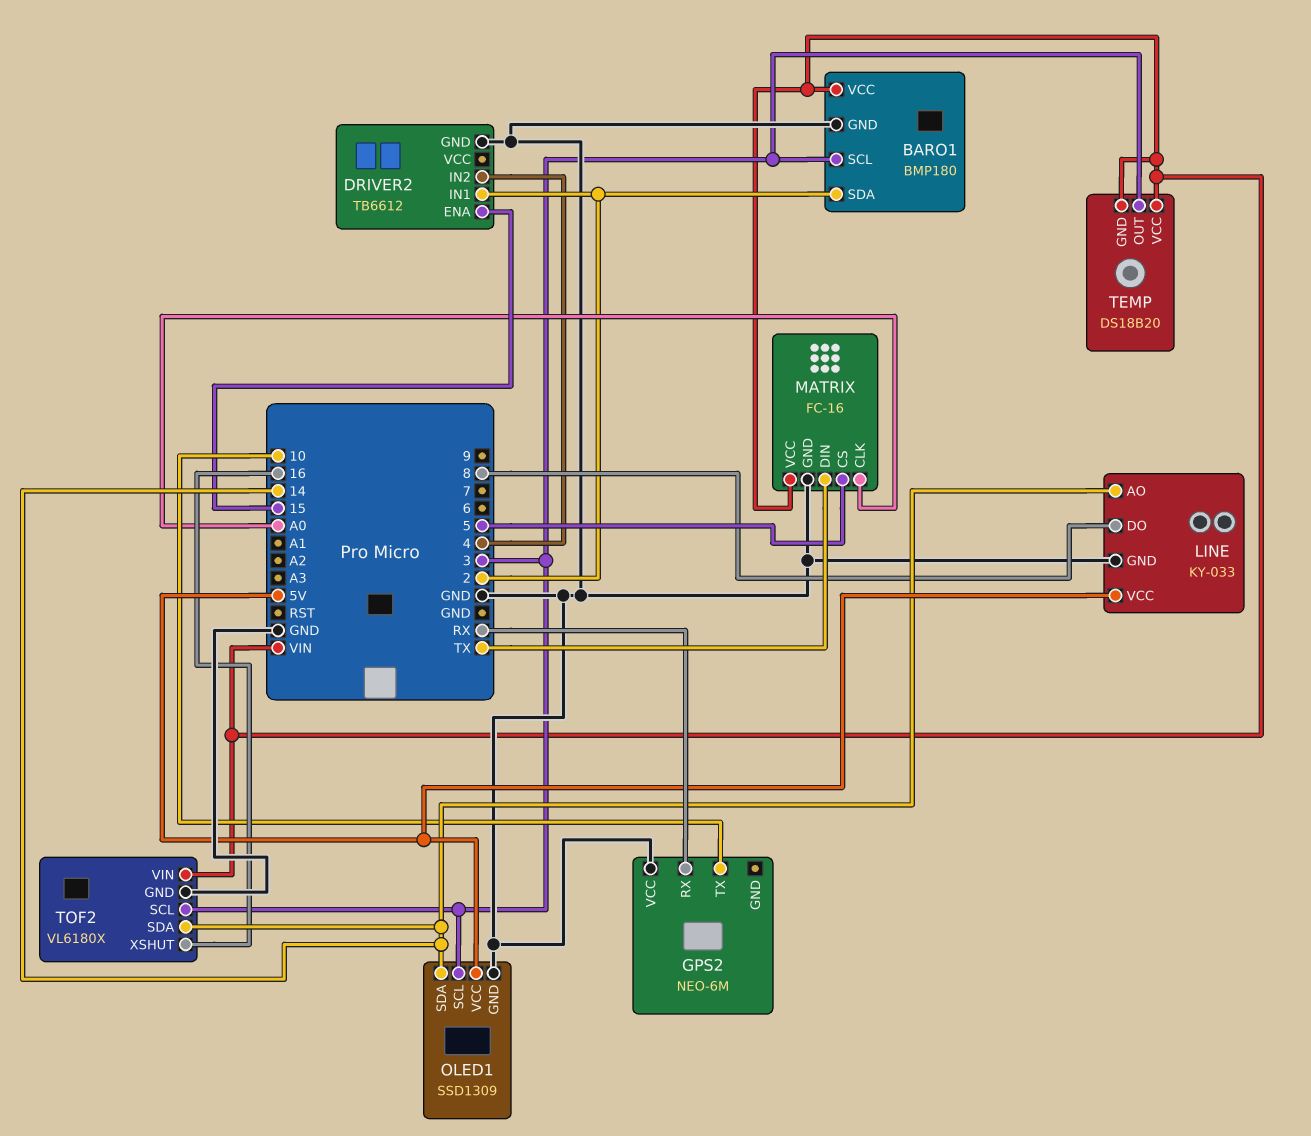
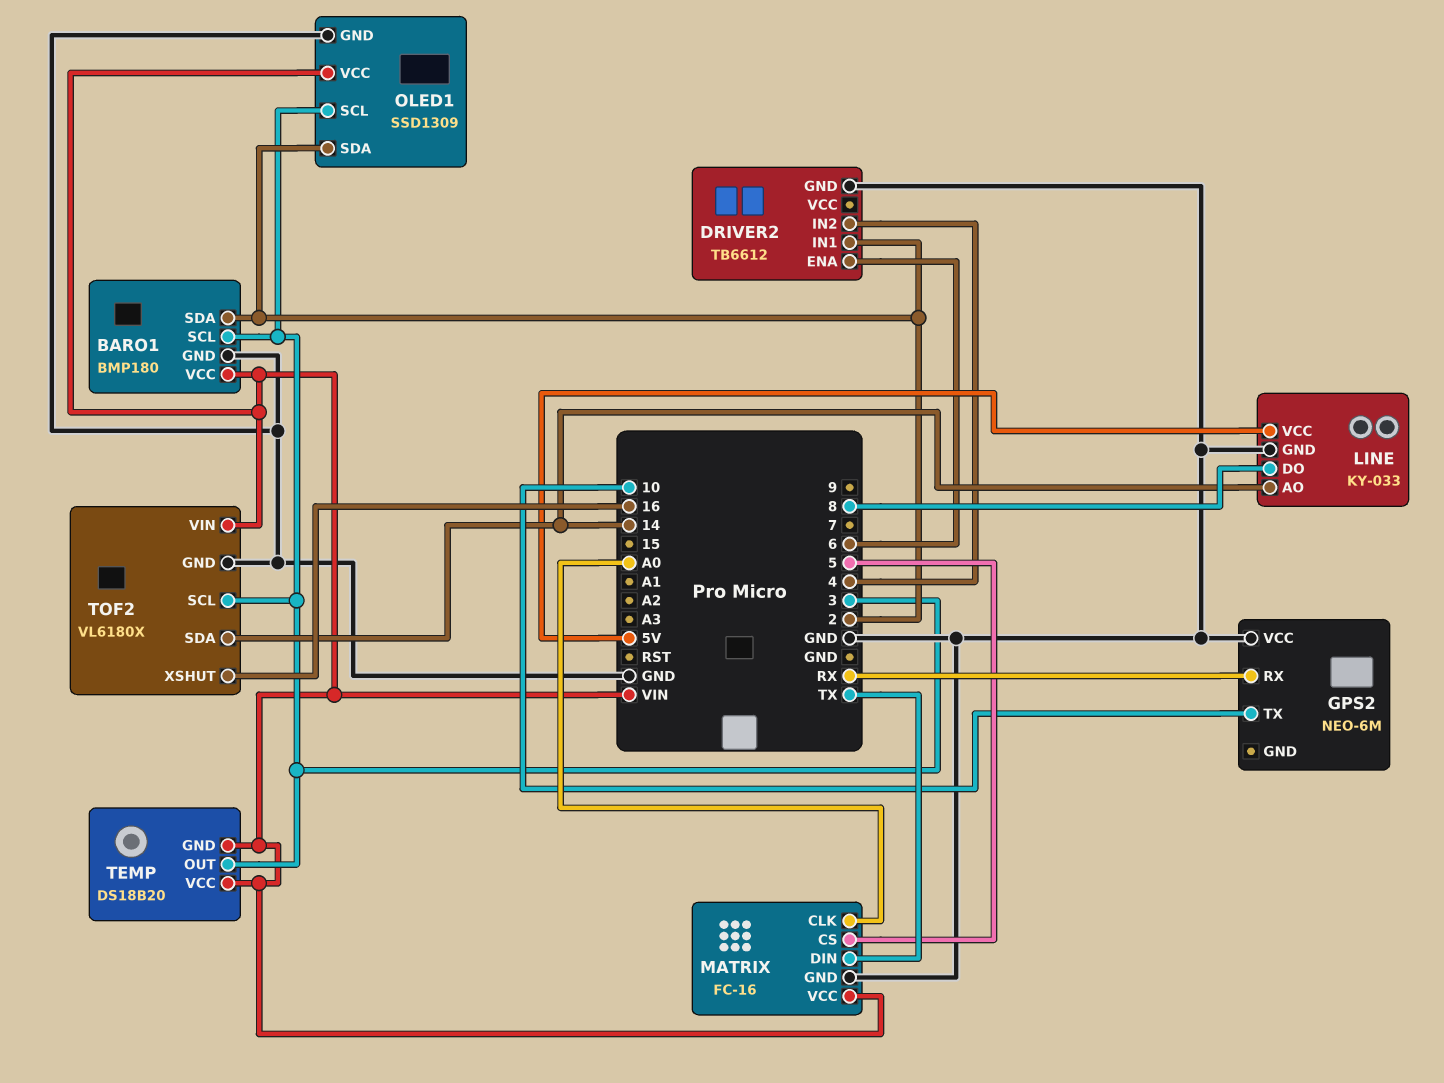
DRIVER2 pin ENA: 15 -> 6
OLED1 pin SDA: 14 -> 2
OLED1 pin VCC: 5V -> VIN

